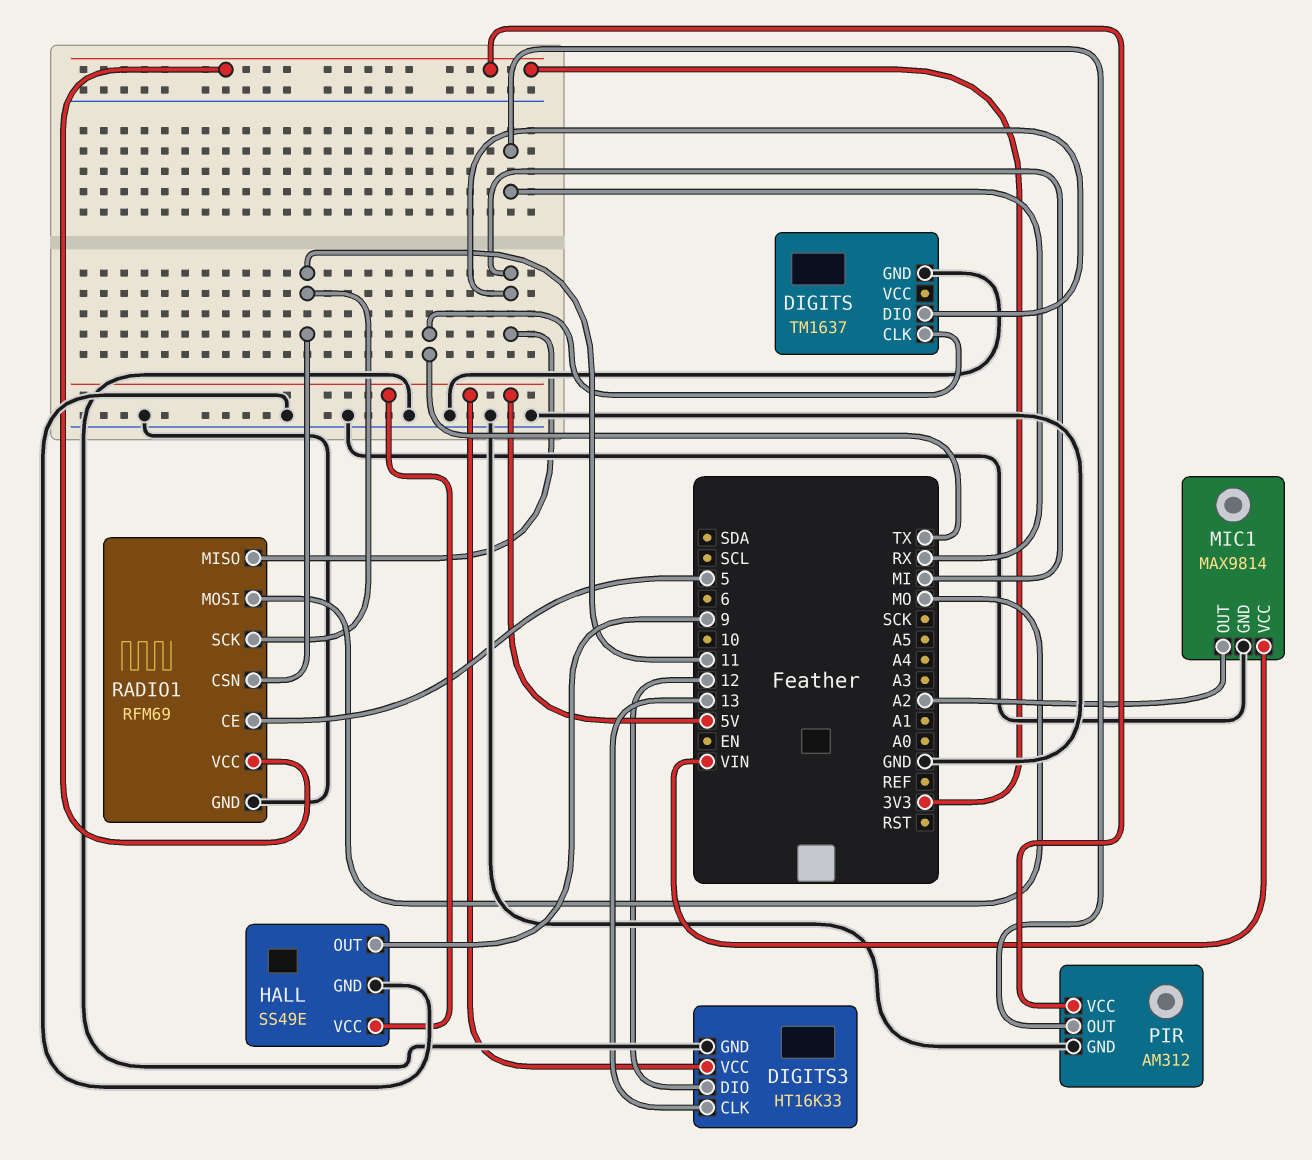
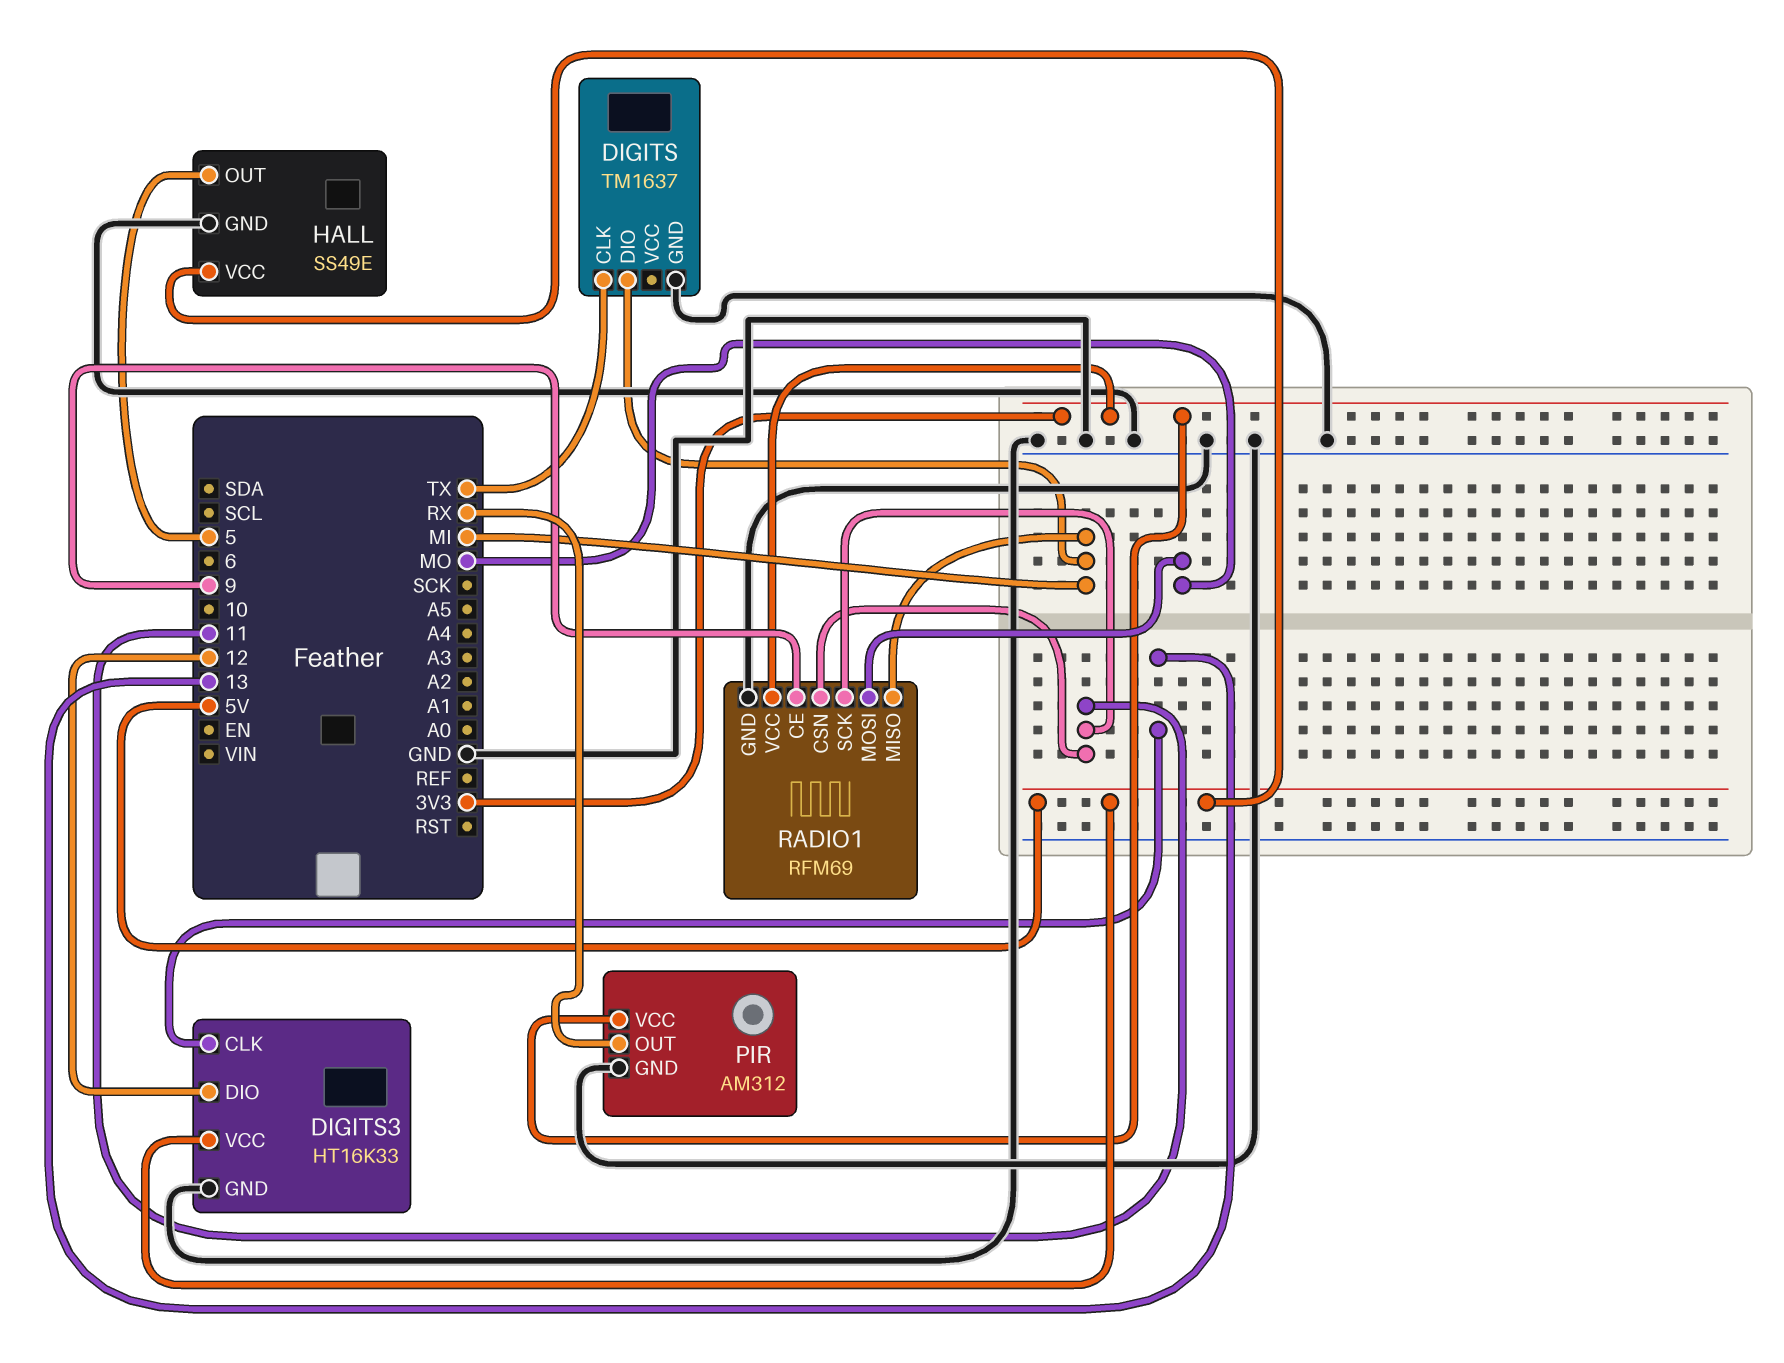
HALL pin OUT: 9 -> 5
MIC1: MAX9814 -> none
MIC1 pin GND: GND -> none
MIC1 pin OUT: A2 -> none
MIC1 pin VCC: VIN -> none
RADIO1 pin CE: 5 -> 9

